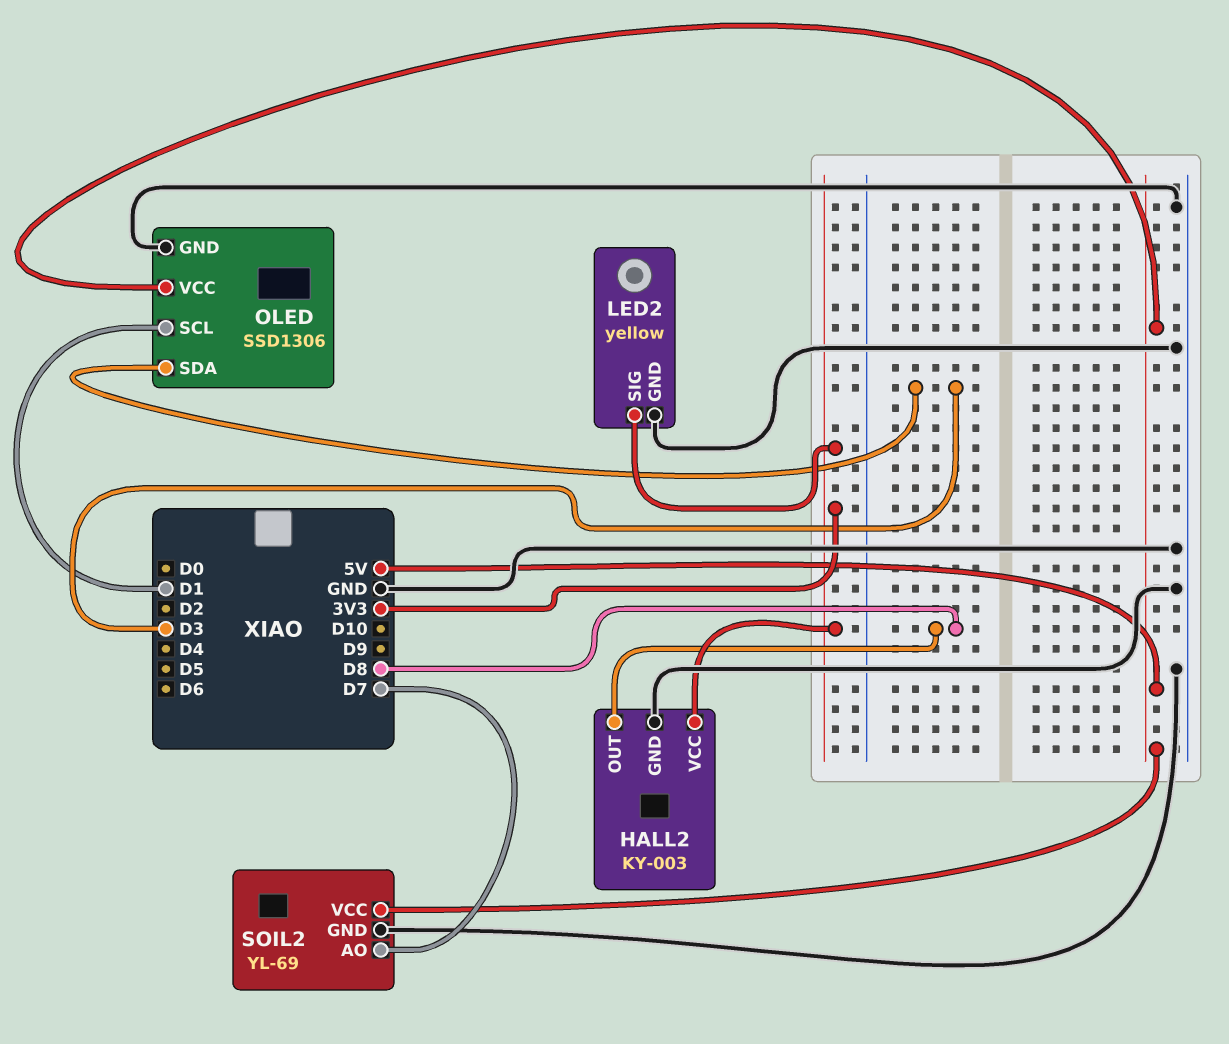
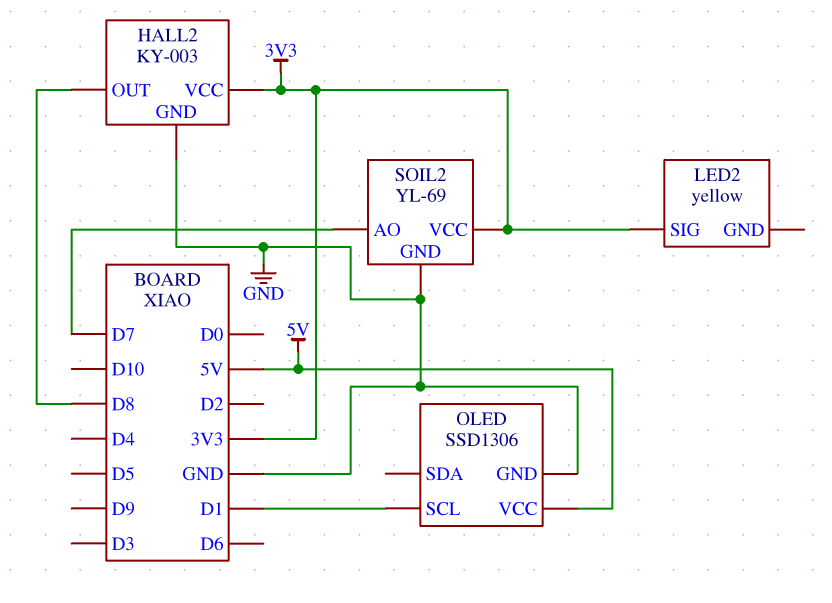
LED2 pin GND: GND -> none
OLED pin SDA: D3 -> none
SOIL2 pin VCC: 5V -> 3V3

